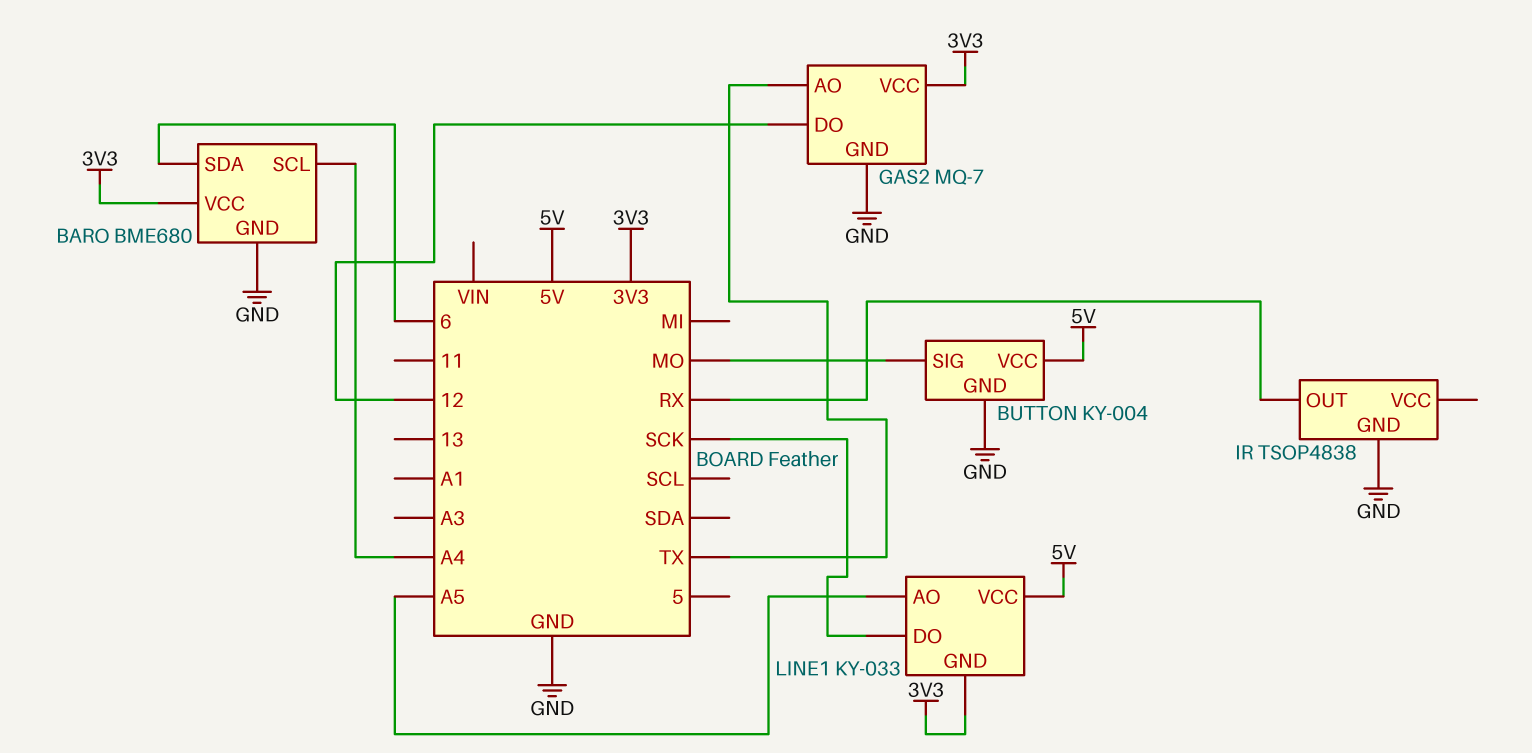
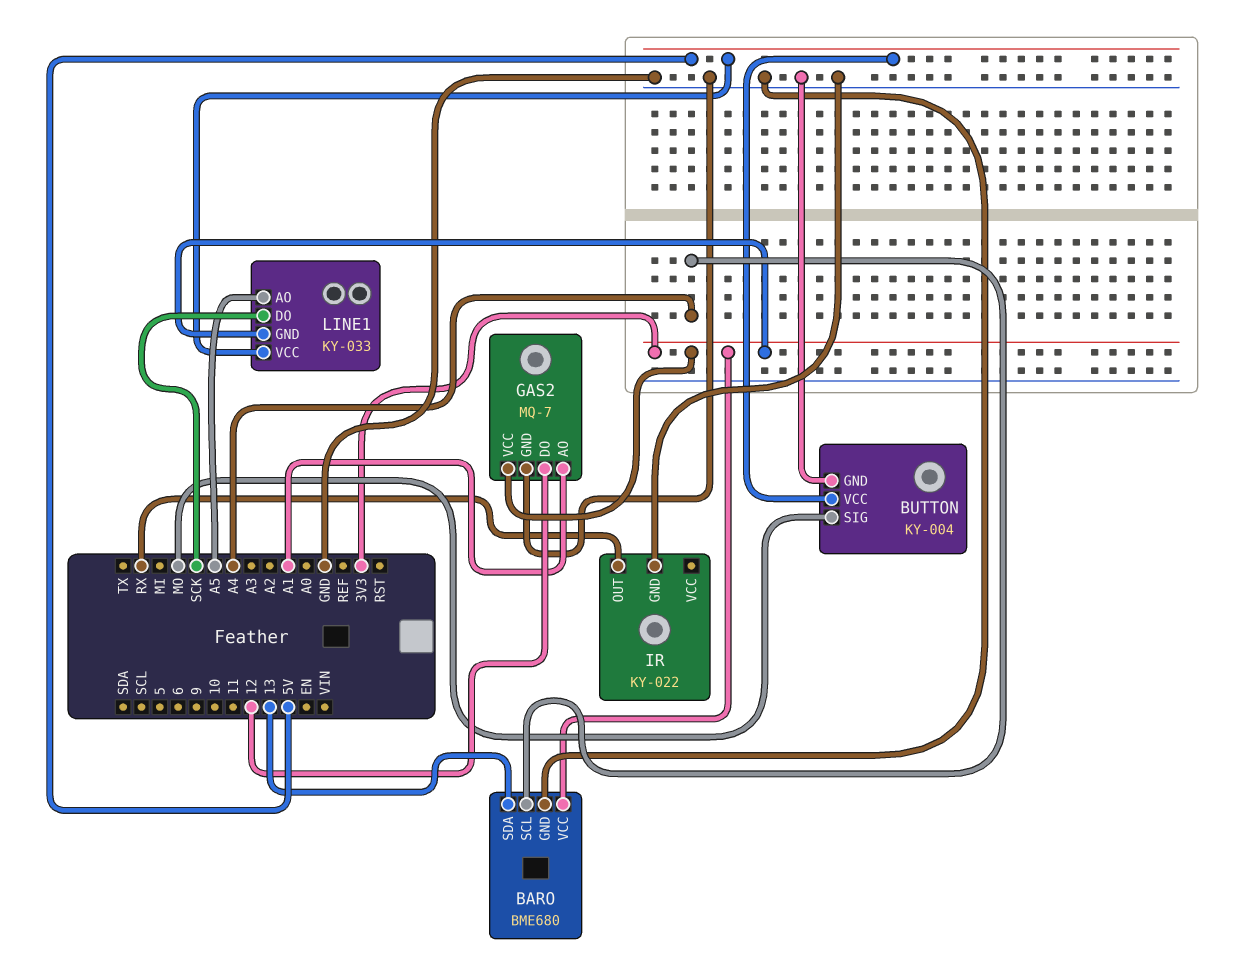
BARO pin SDA: 6 -> 13
GAS2 pin AO: TX -> A1
IR: TSOP4838 -> KY-022

